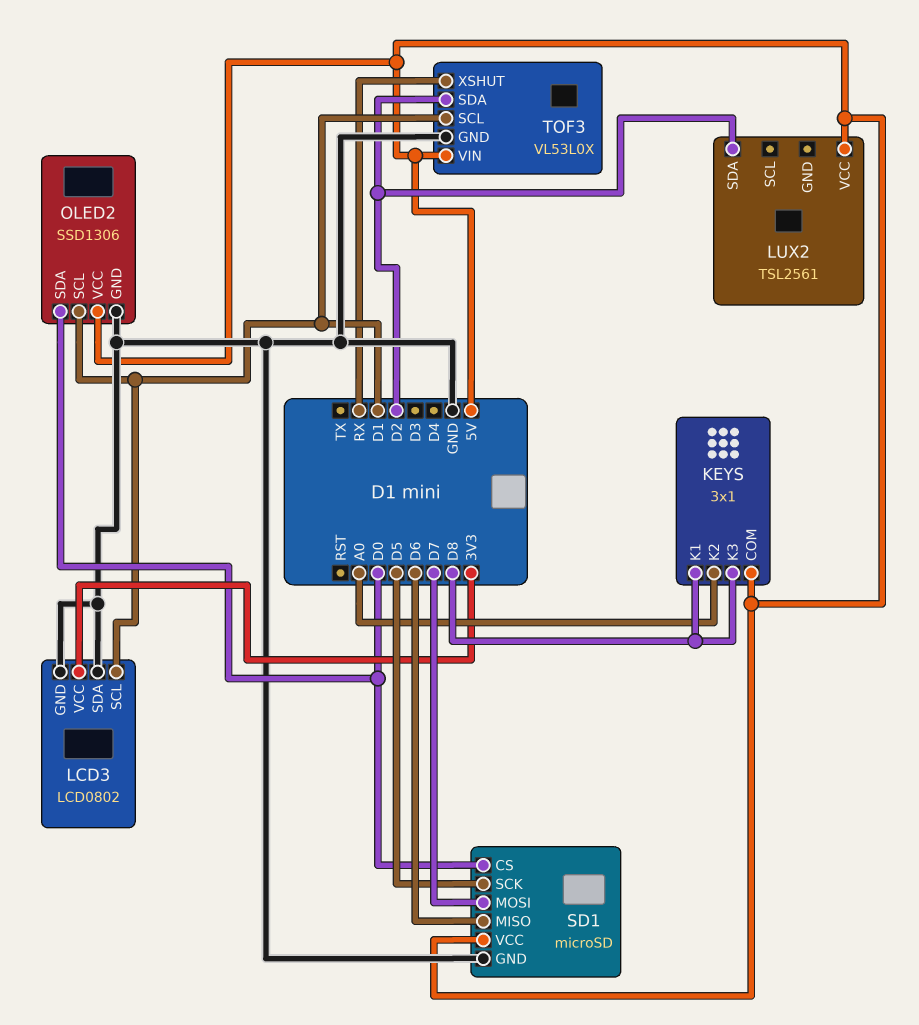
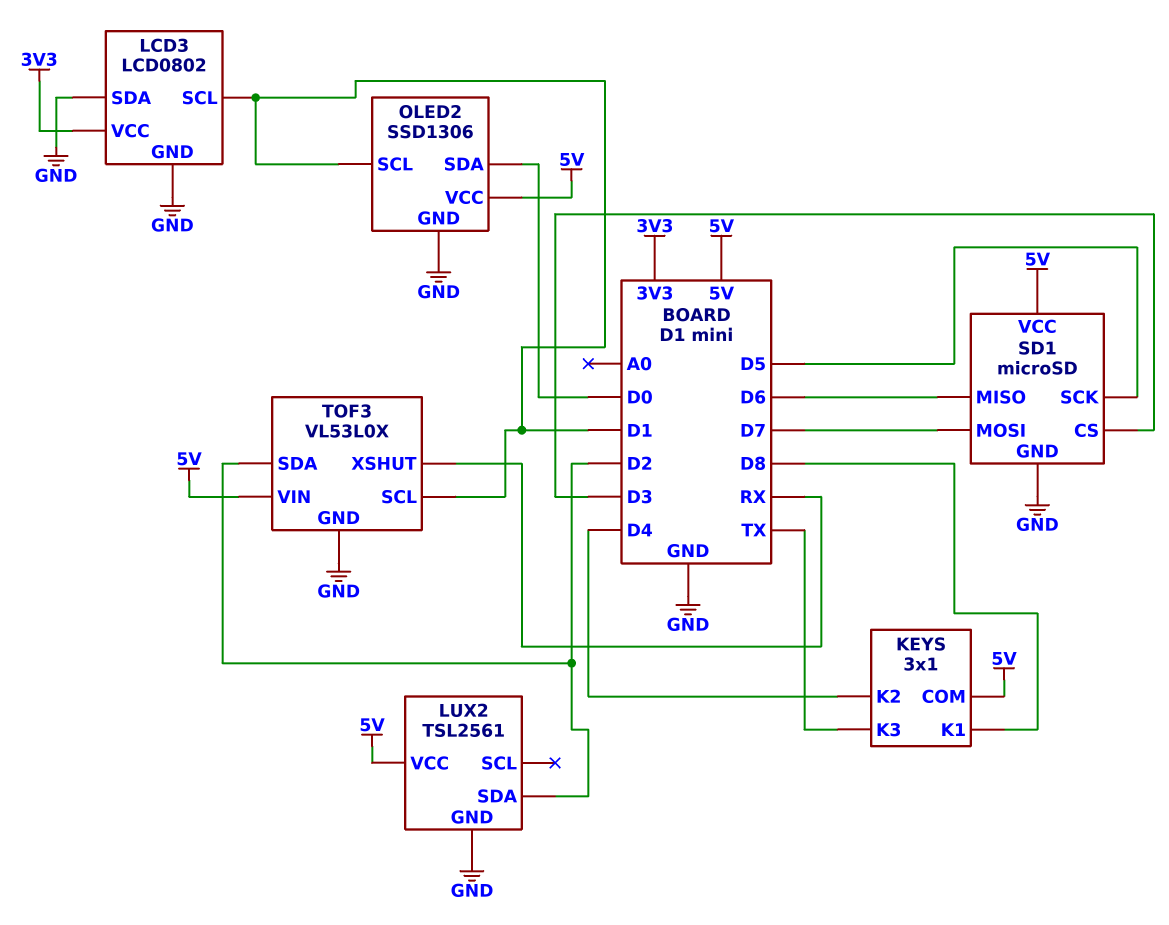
KEYS pin K2: A0 -> D4
KEYS pin K3: D8 -> TX
LUX2 pin GND: none -> GND
SD1 pin CS: D0 -> D3

